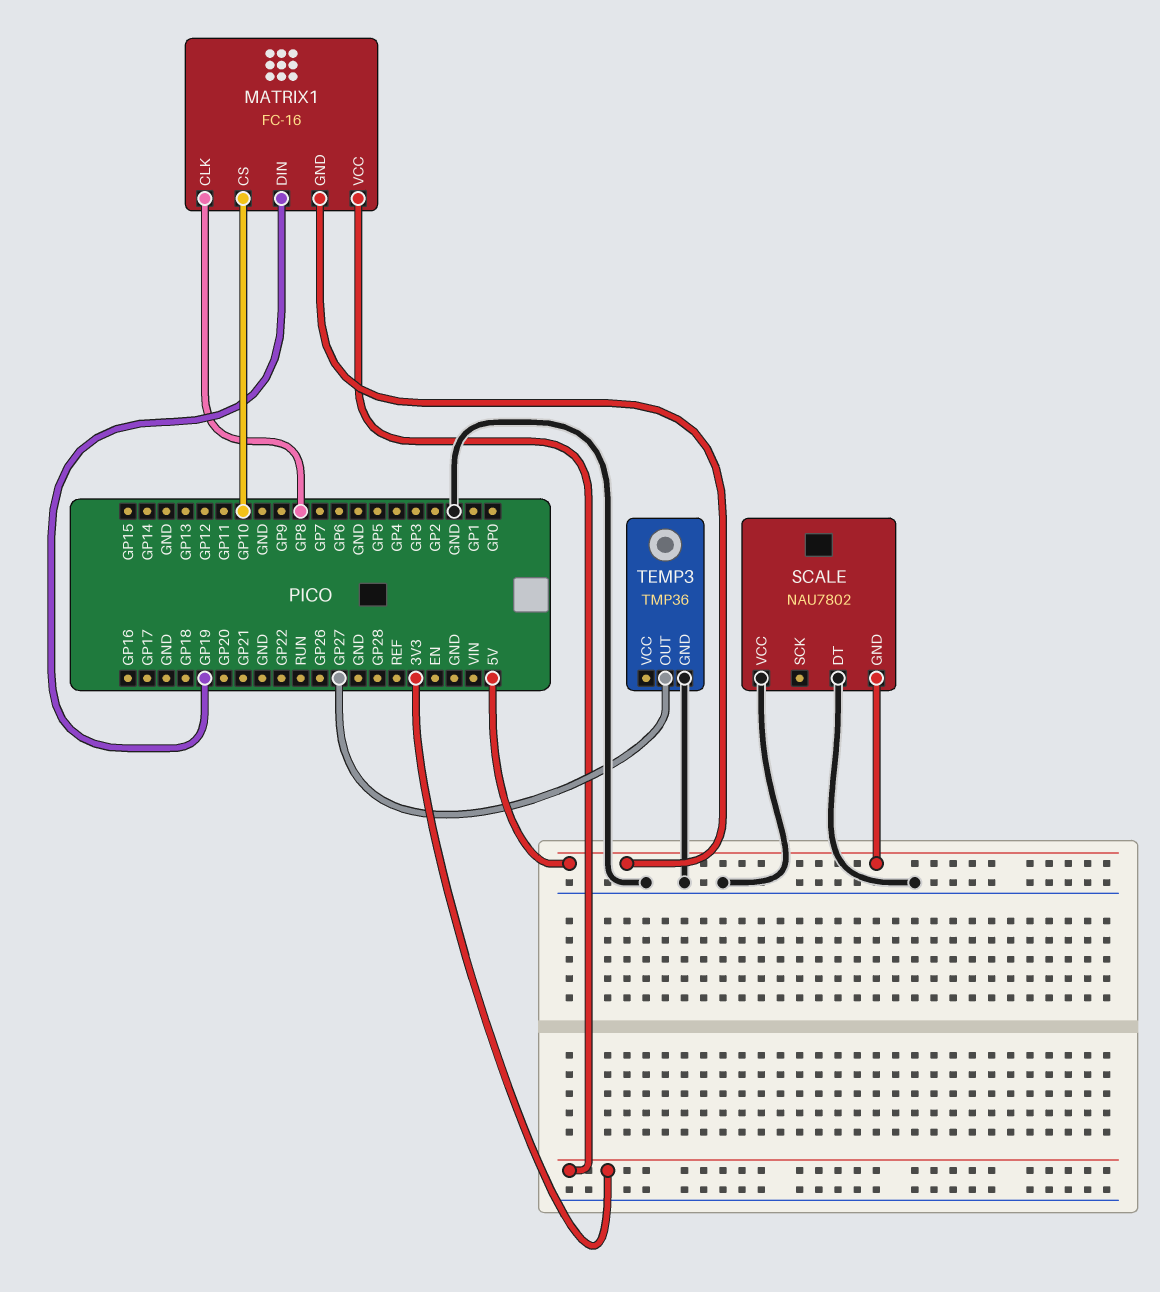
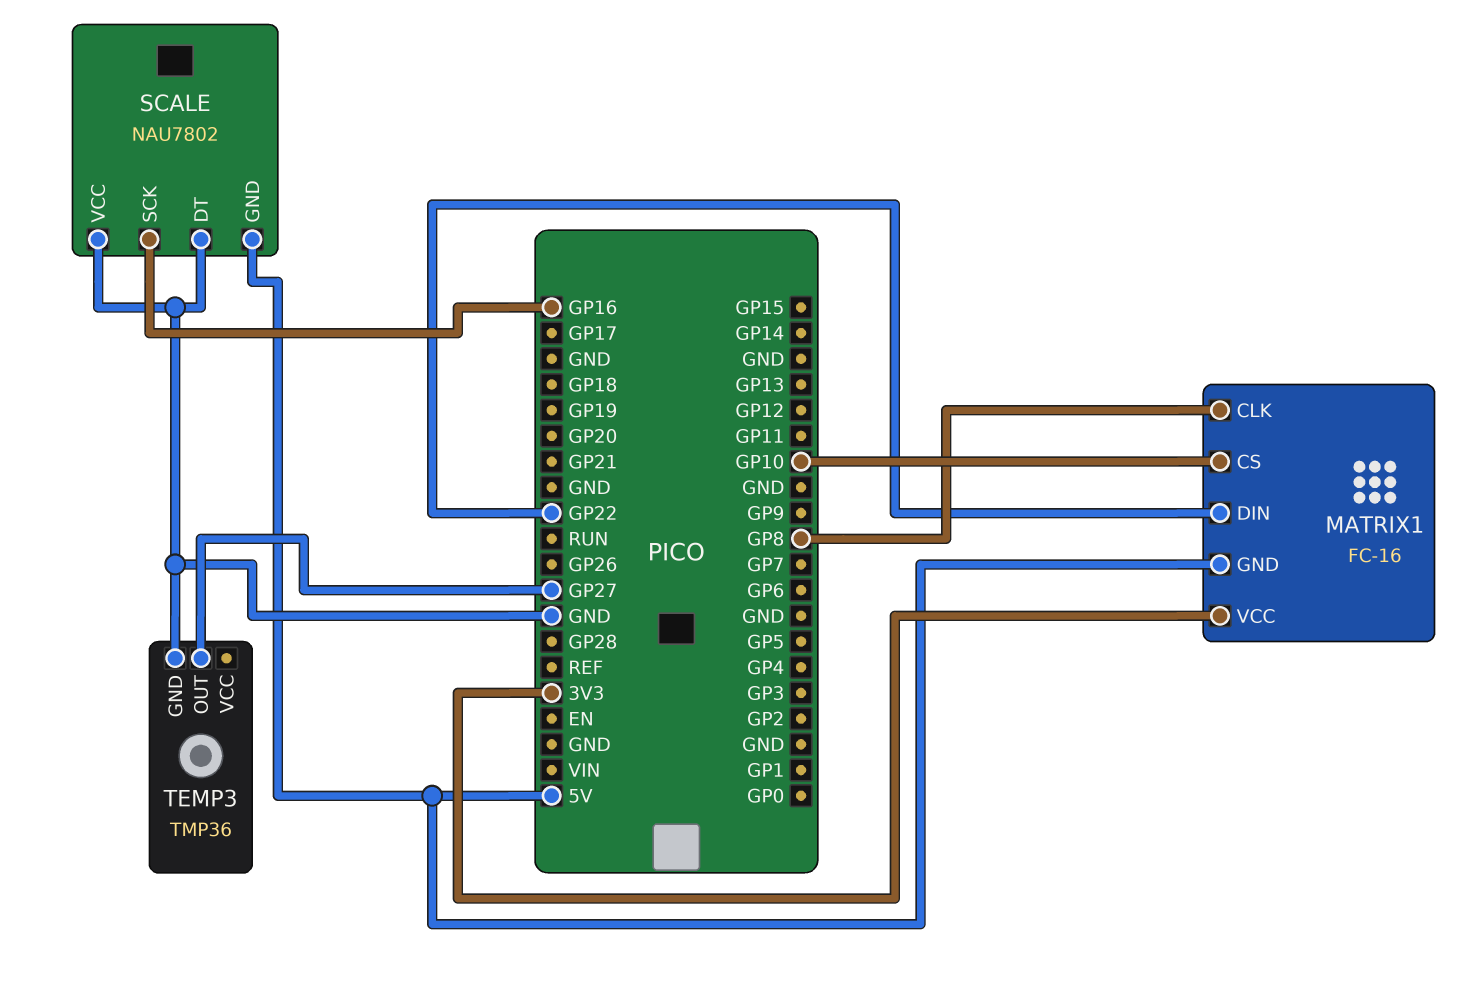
MATRIX1 pin DIN: GP19 -> GP22
SCALE pin SCK: none -> GP16

